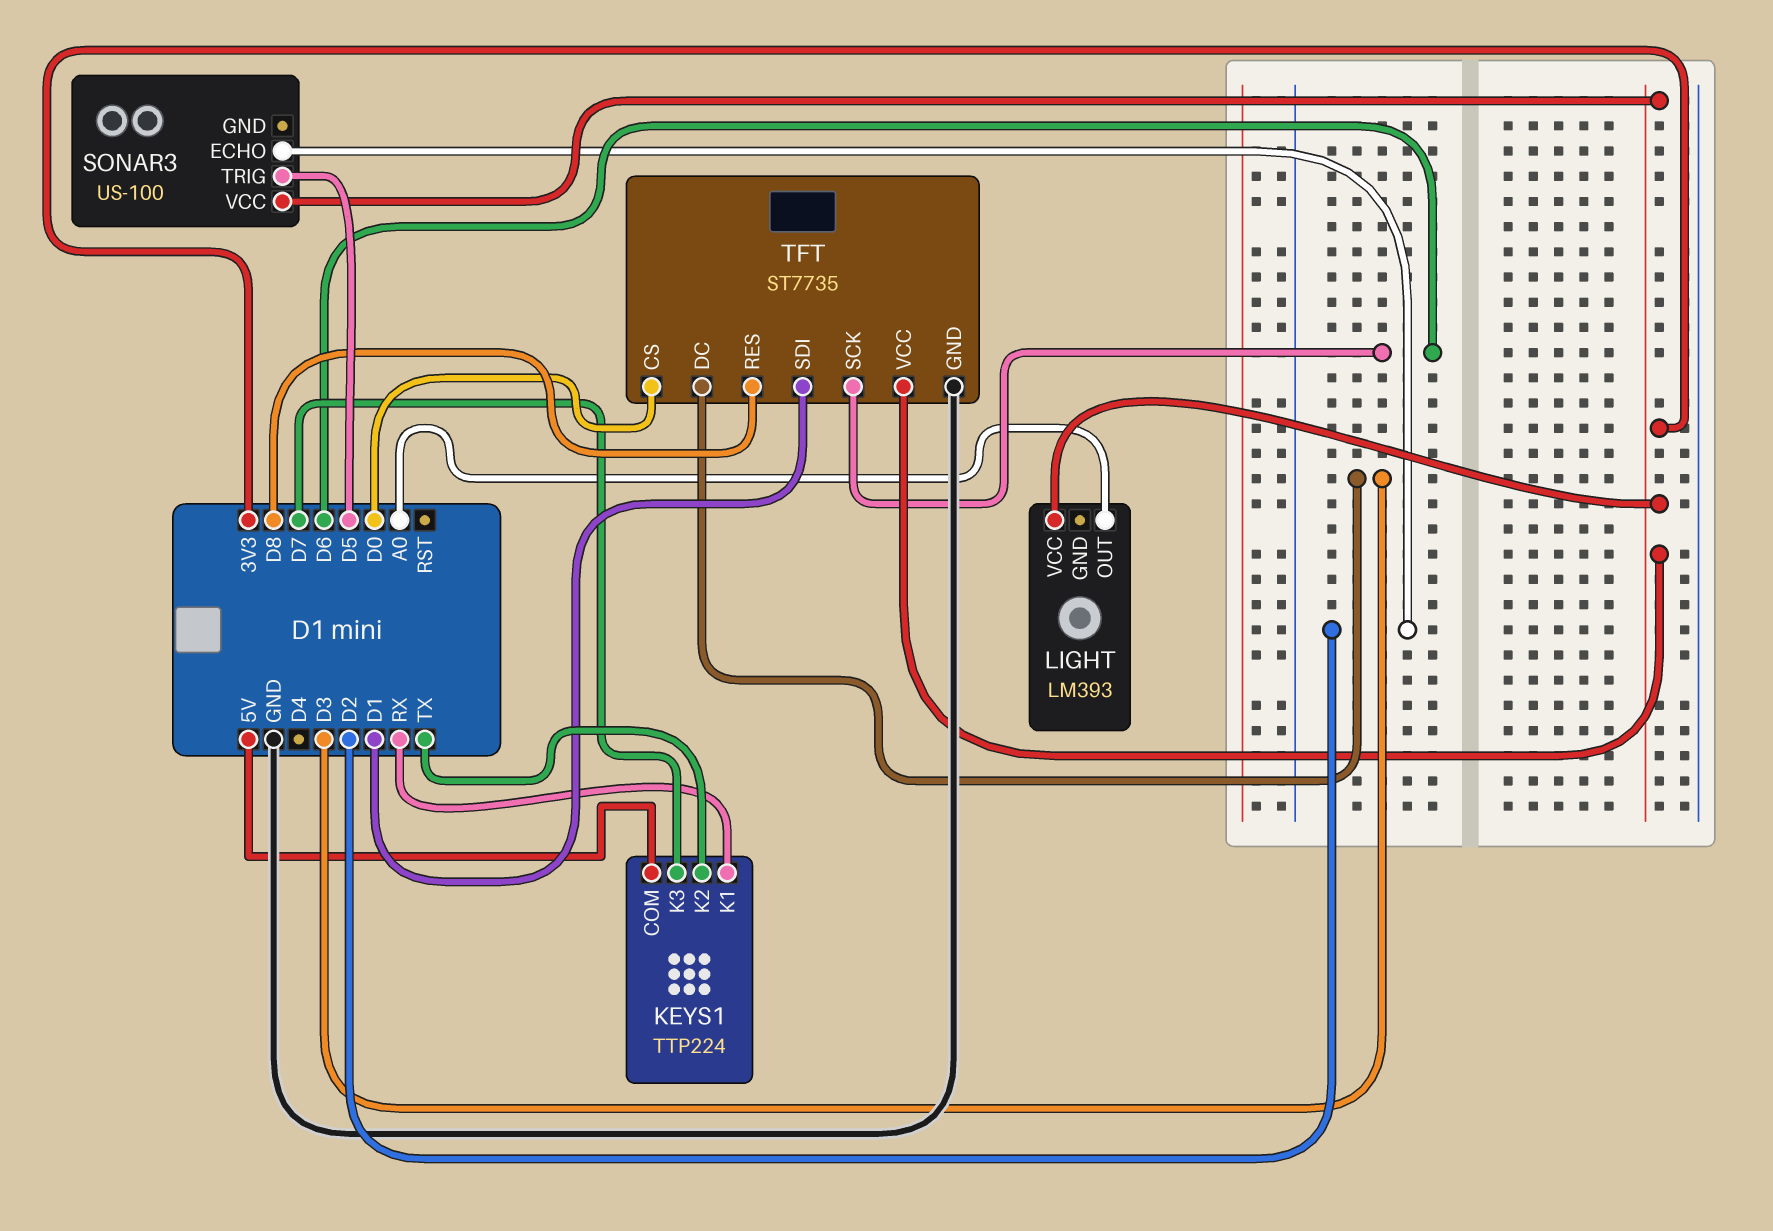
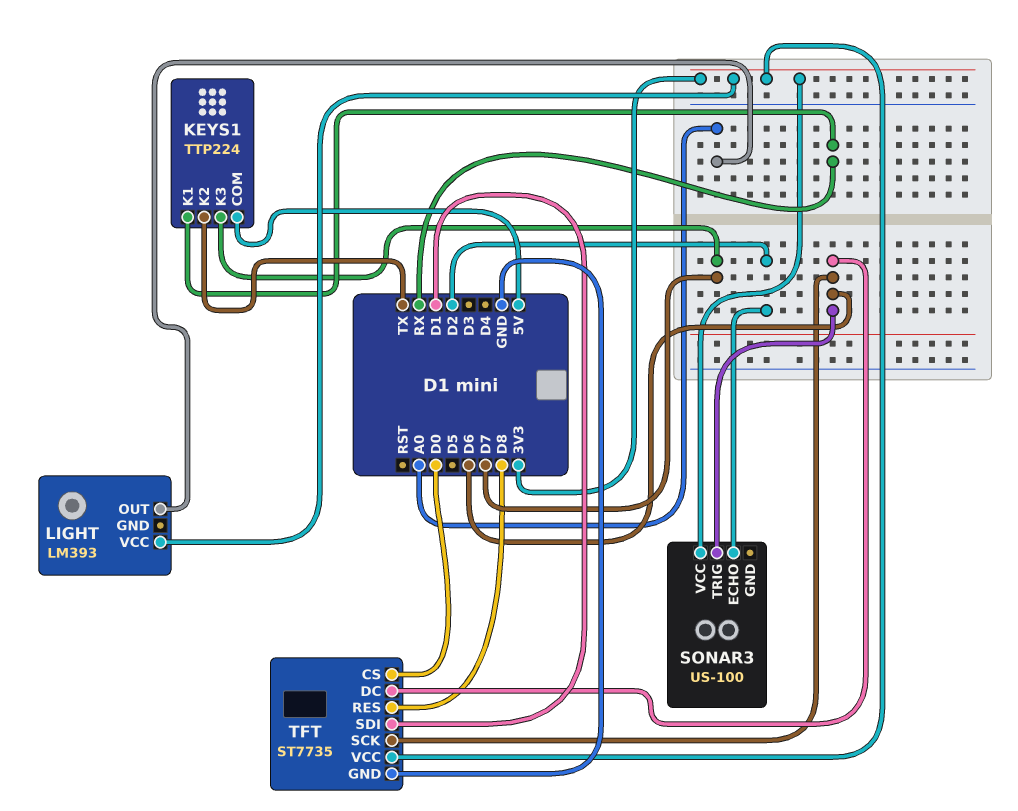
SONAR3 pin TRIG: D5 -> D6
TFT pin DC: D3 -> D6

